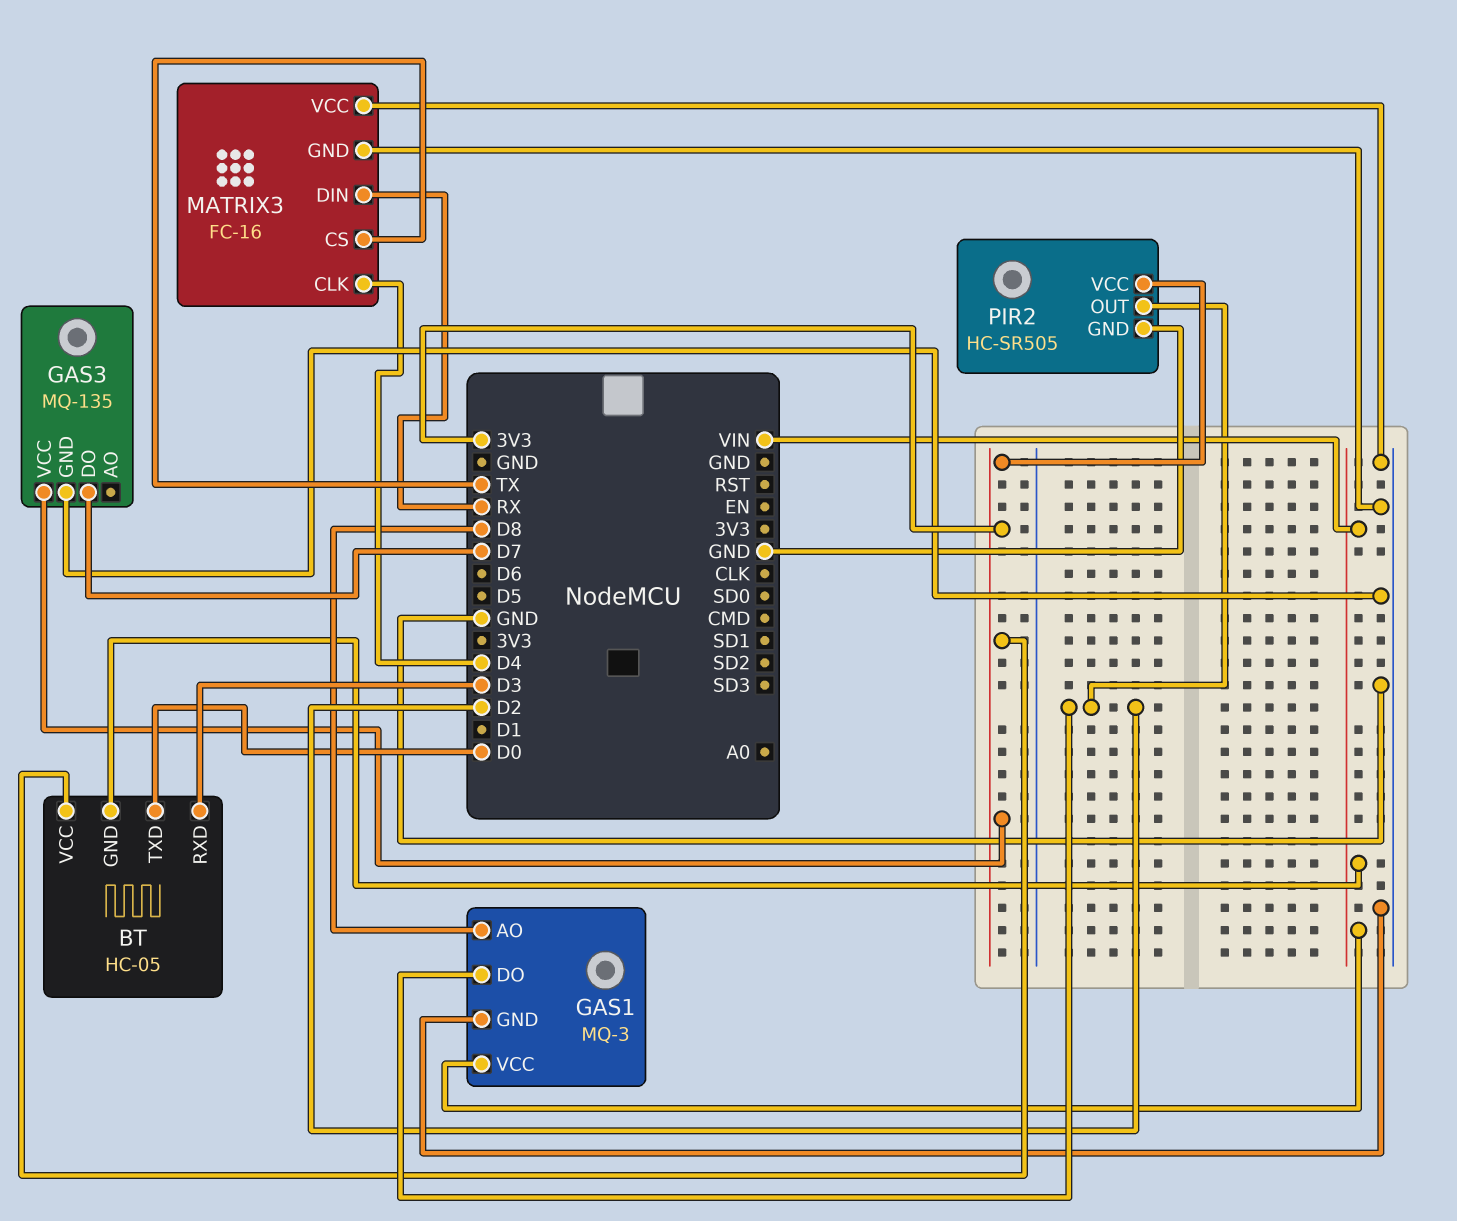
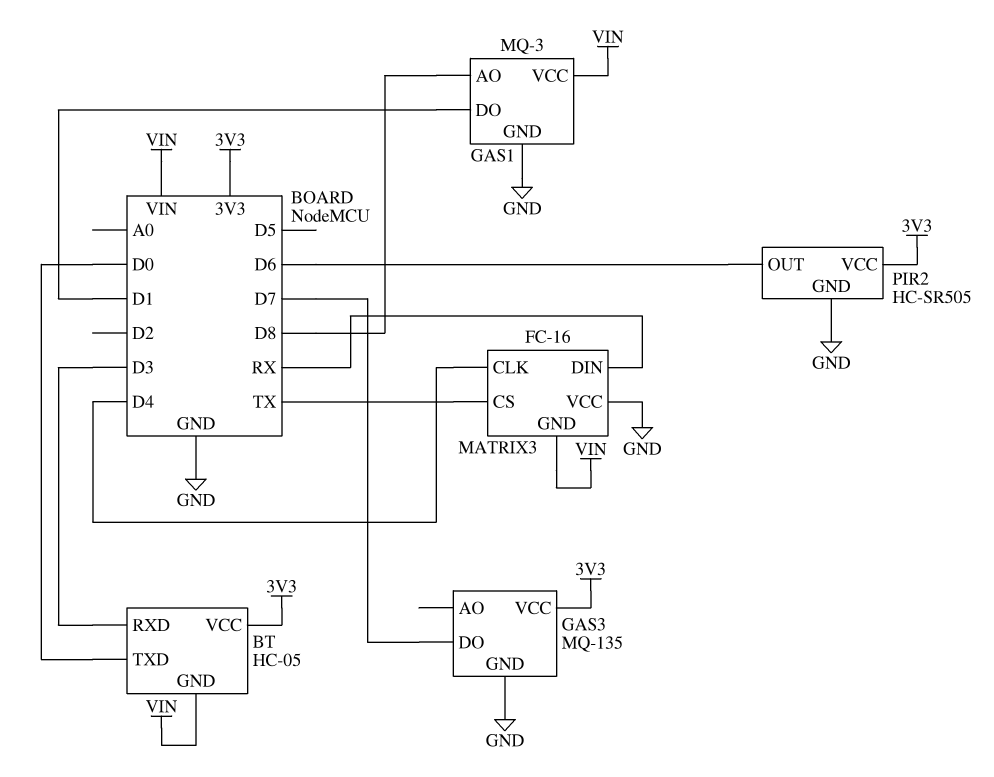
GAS1 pin DO: D2 -> D1
MATRIX3 pin GND: GND -> VIN
PIR2 pin OUT: D2 -> D6

